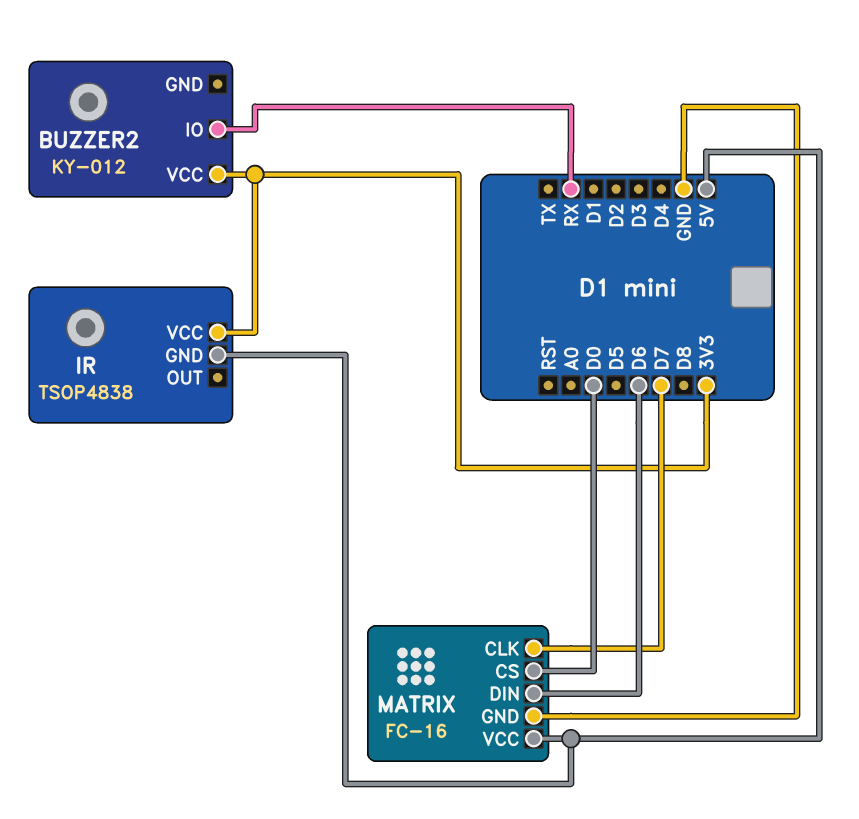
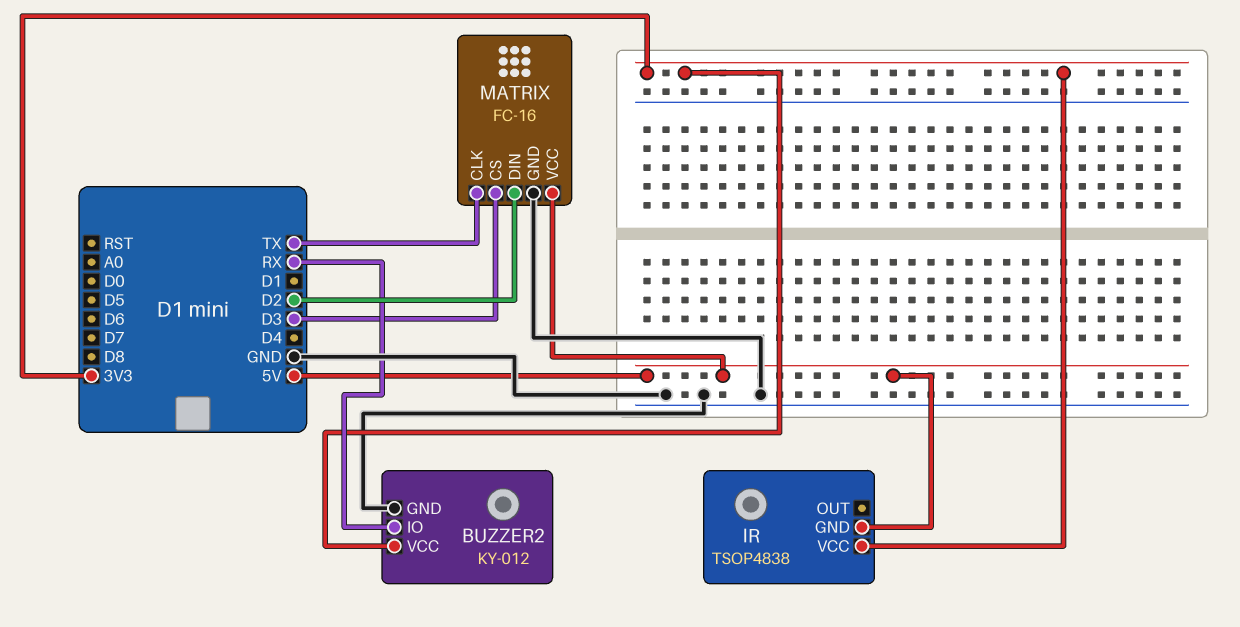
BUZZER2 pin GND: none -> GND
MATRIX pin CLK: D7 -> TX
MATRIX pin CS: D0 -> D3
MATRIX pin DIN: D6 -> D2

